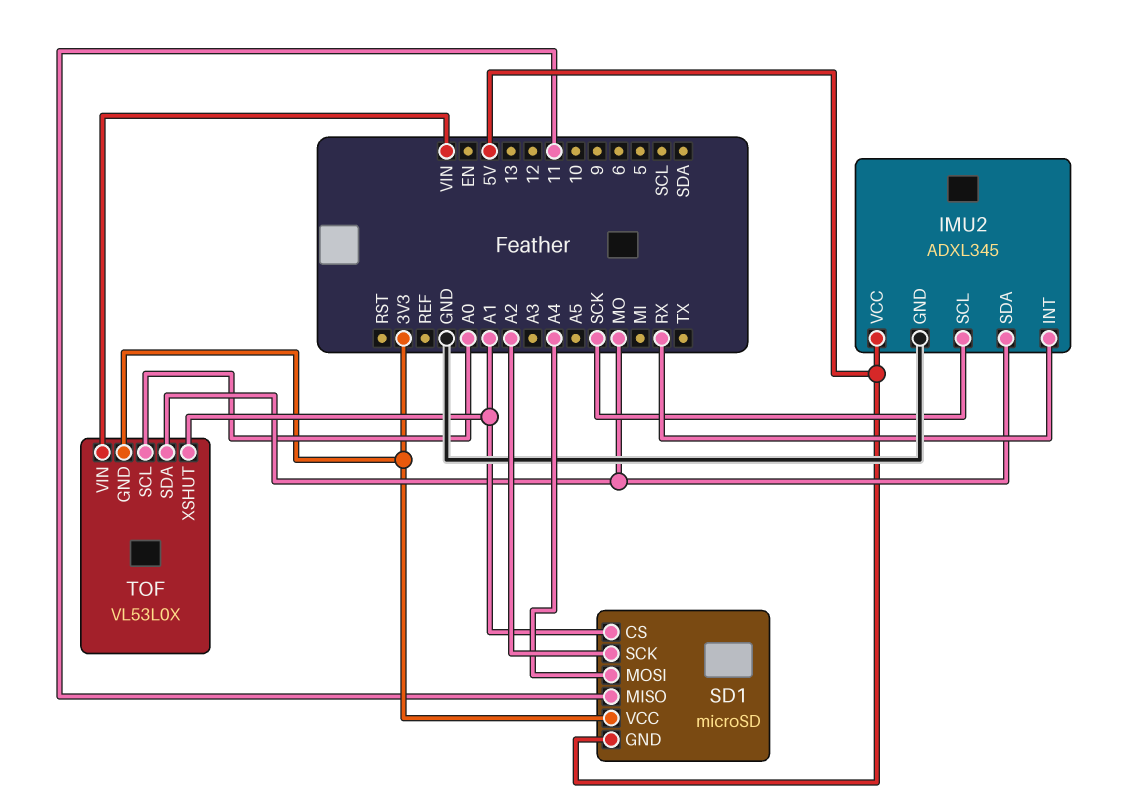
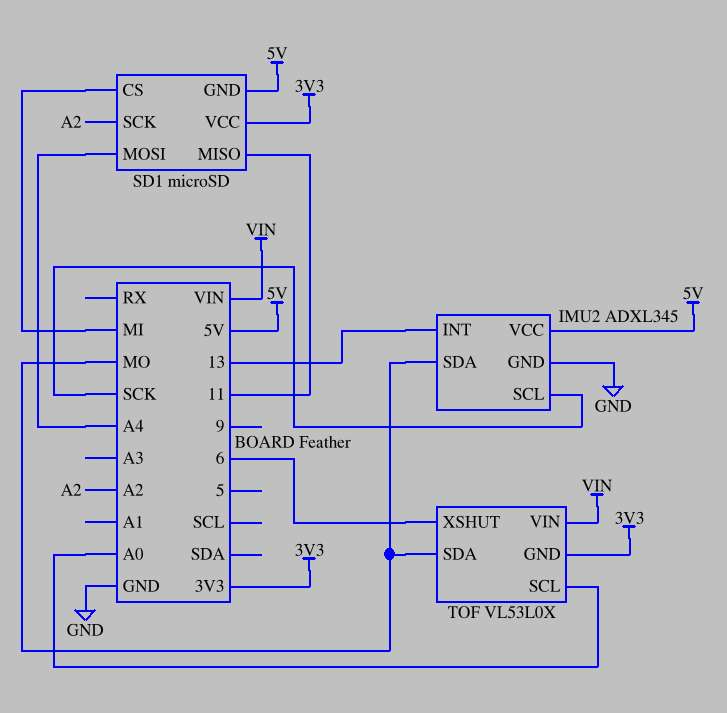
IMU2 pin INT: RX -> 13
SD1 pin CS: A1 -> MI
TOF pin XSHUT: A1 -> 6

